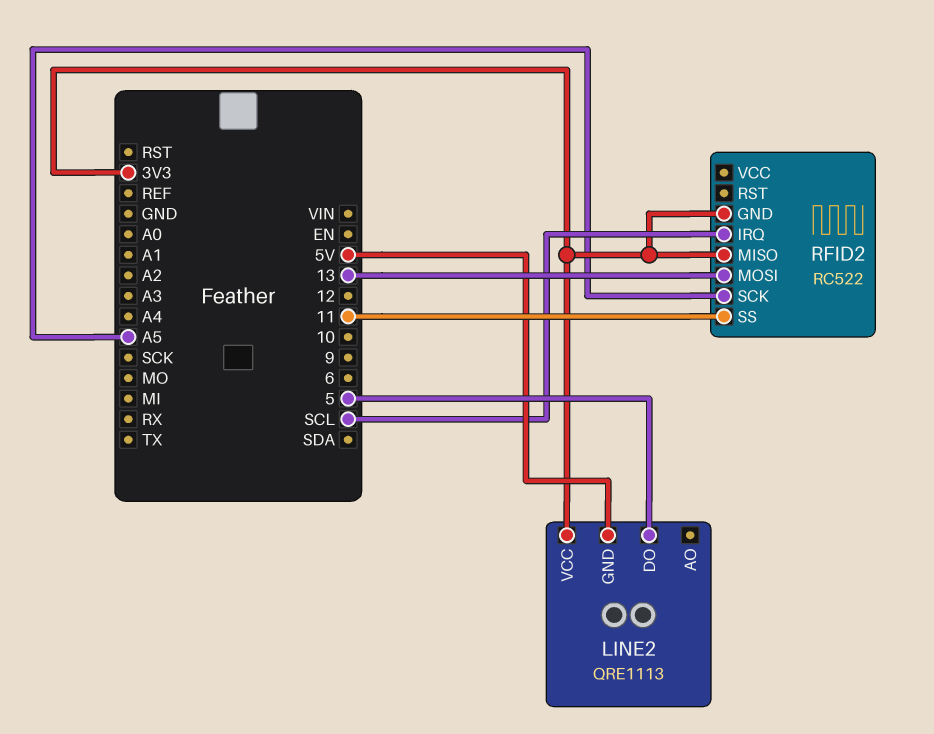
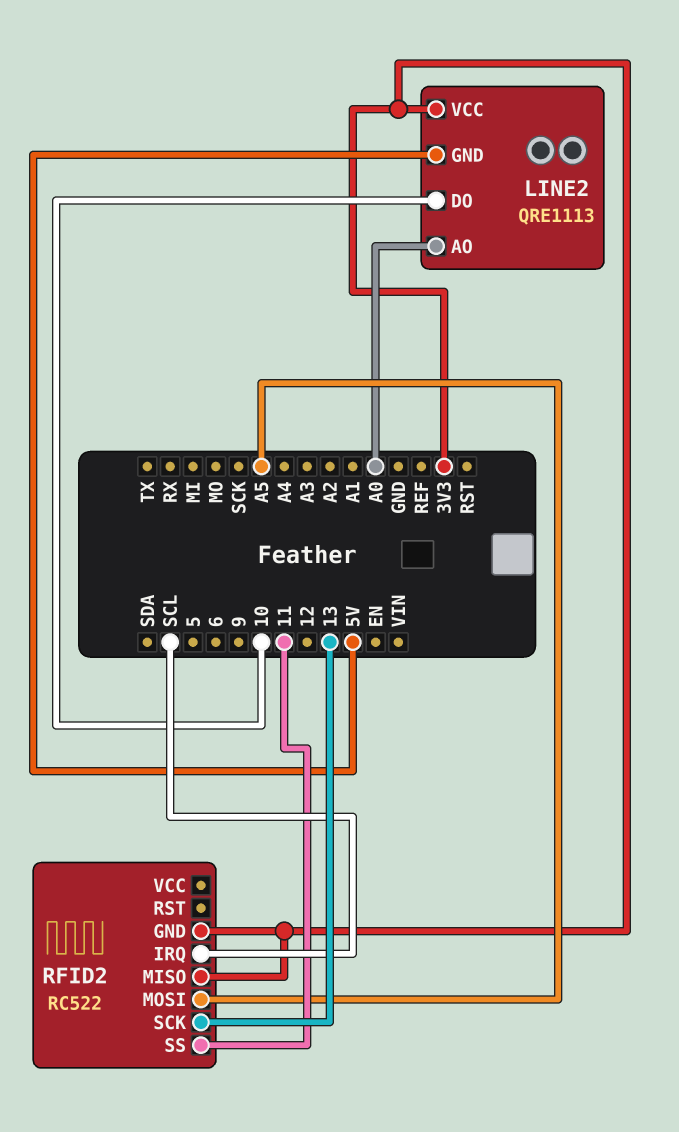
LINE2 pin AO: none -> A0
LINE2 pin DO: 5 -> 10
RFID2 pin MOSI: 13 -> A5
RFID2 pin SCK: A5 -> 13

